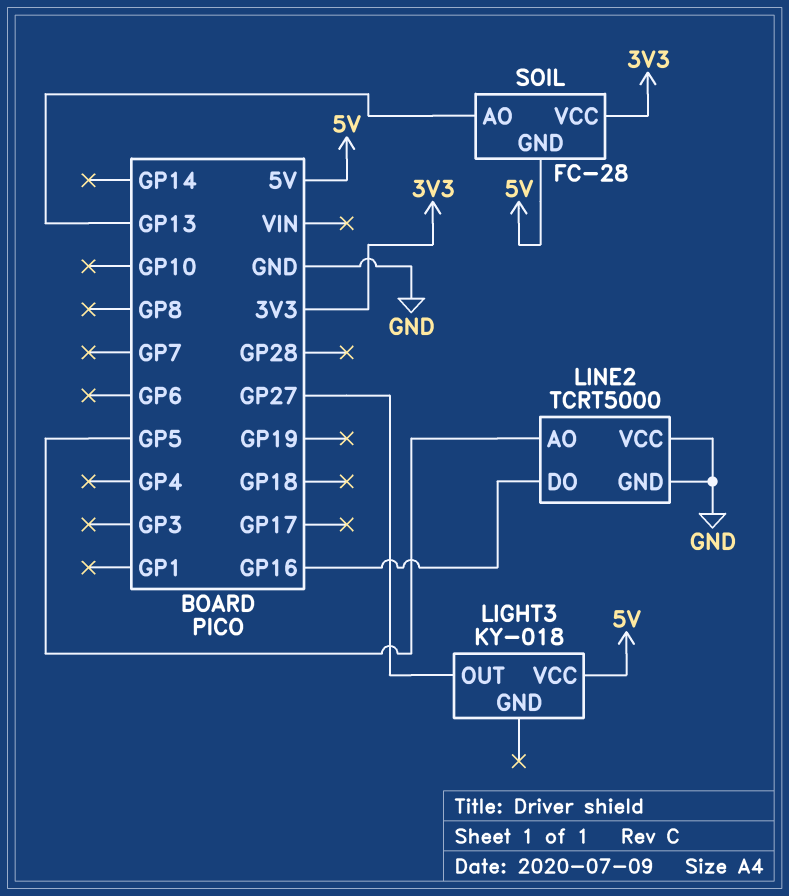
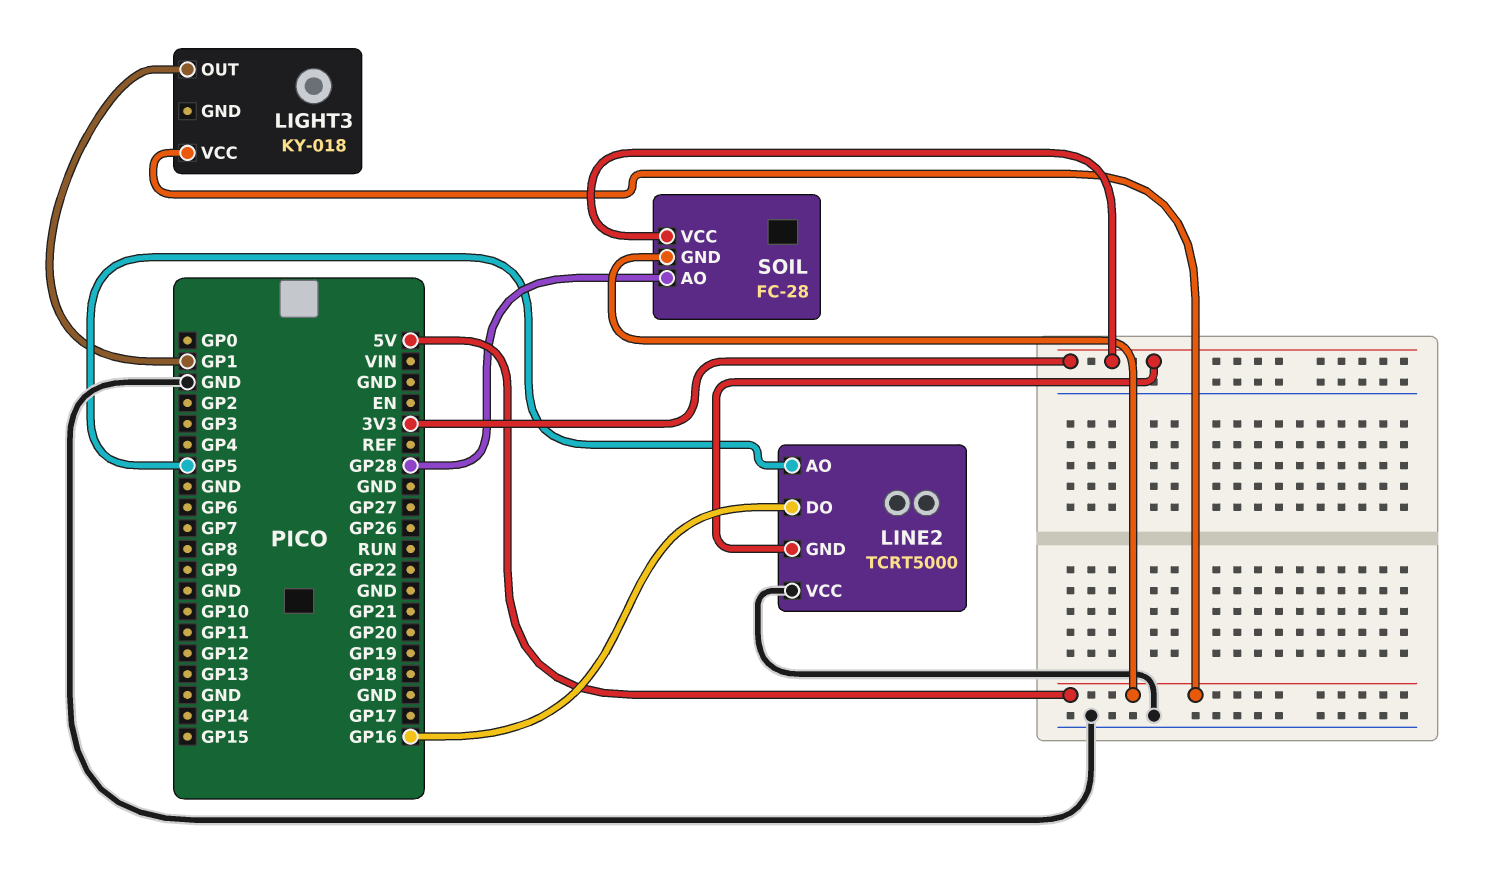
LIGHT3 pin OUT: GP27 -> GP1
LINE2 pin GND: GND -> 3V3
SOIL pin AO: GP13 -> GP28

